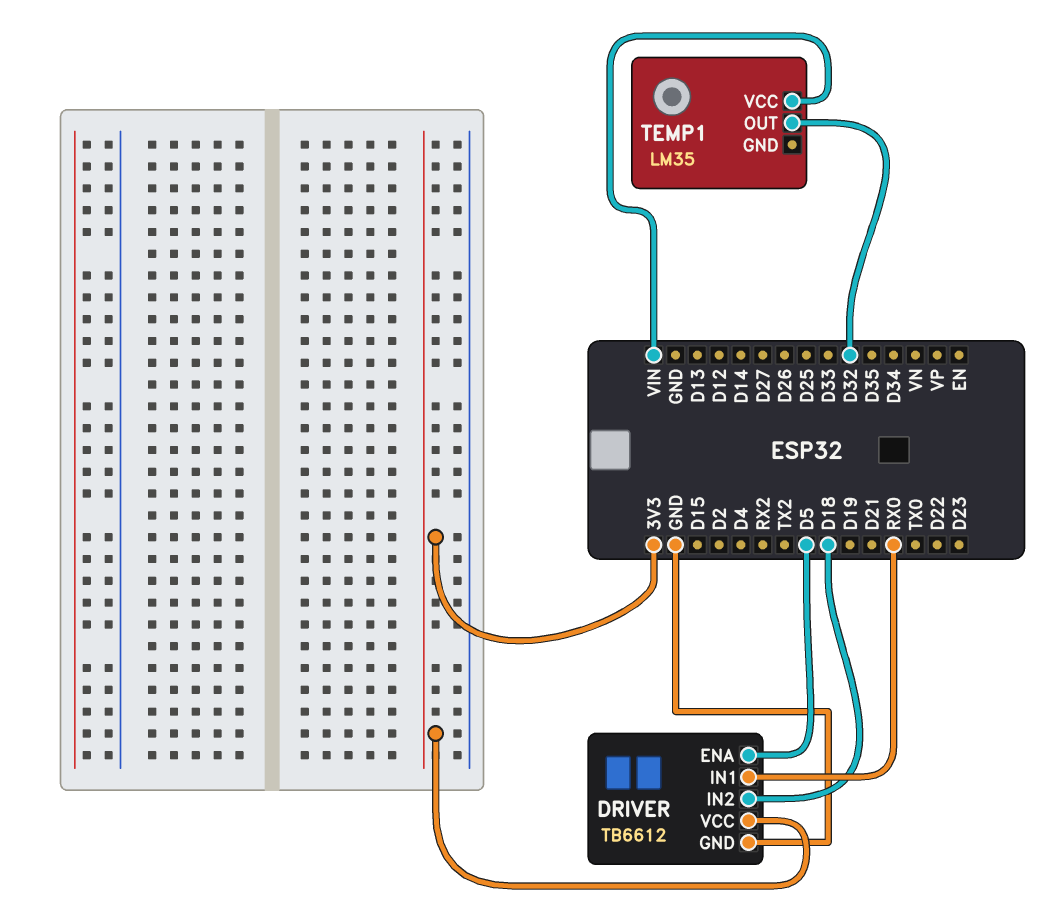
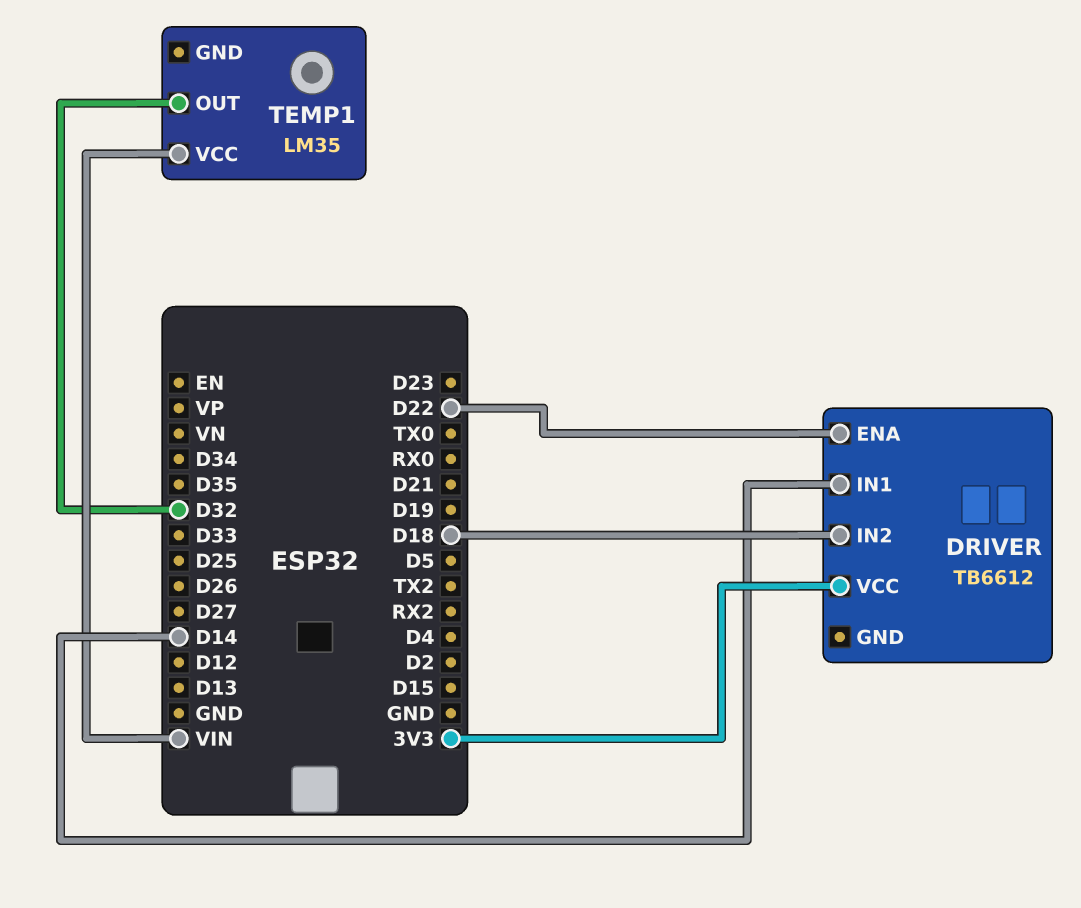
DRIVER pin ENA: D5 -> D22
DRIVER pin GND: GND -> none
DRIVER pin IN1: RX0 -> D14

